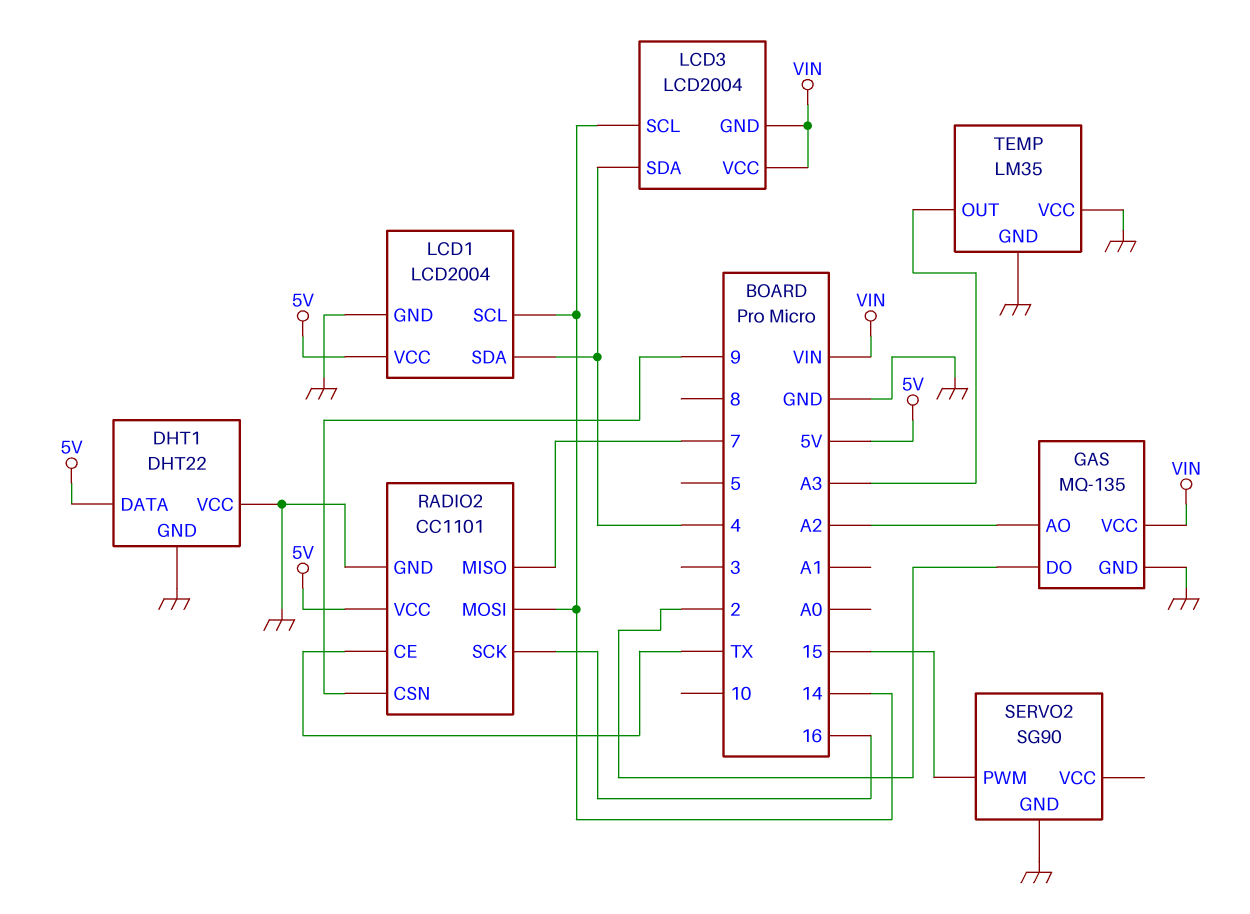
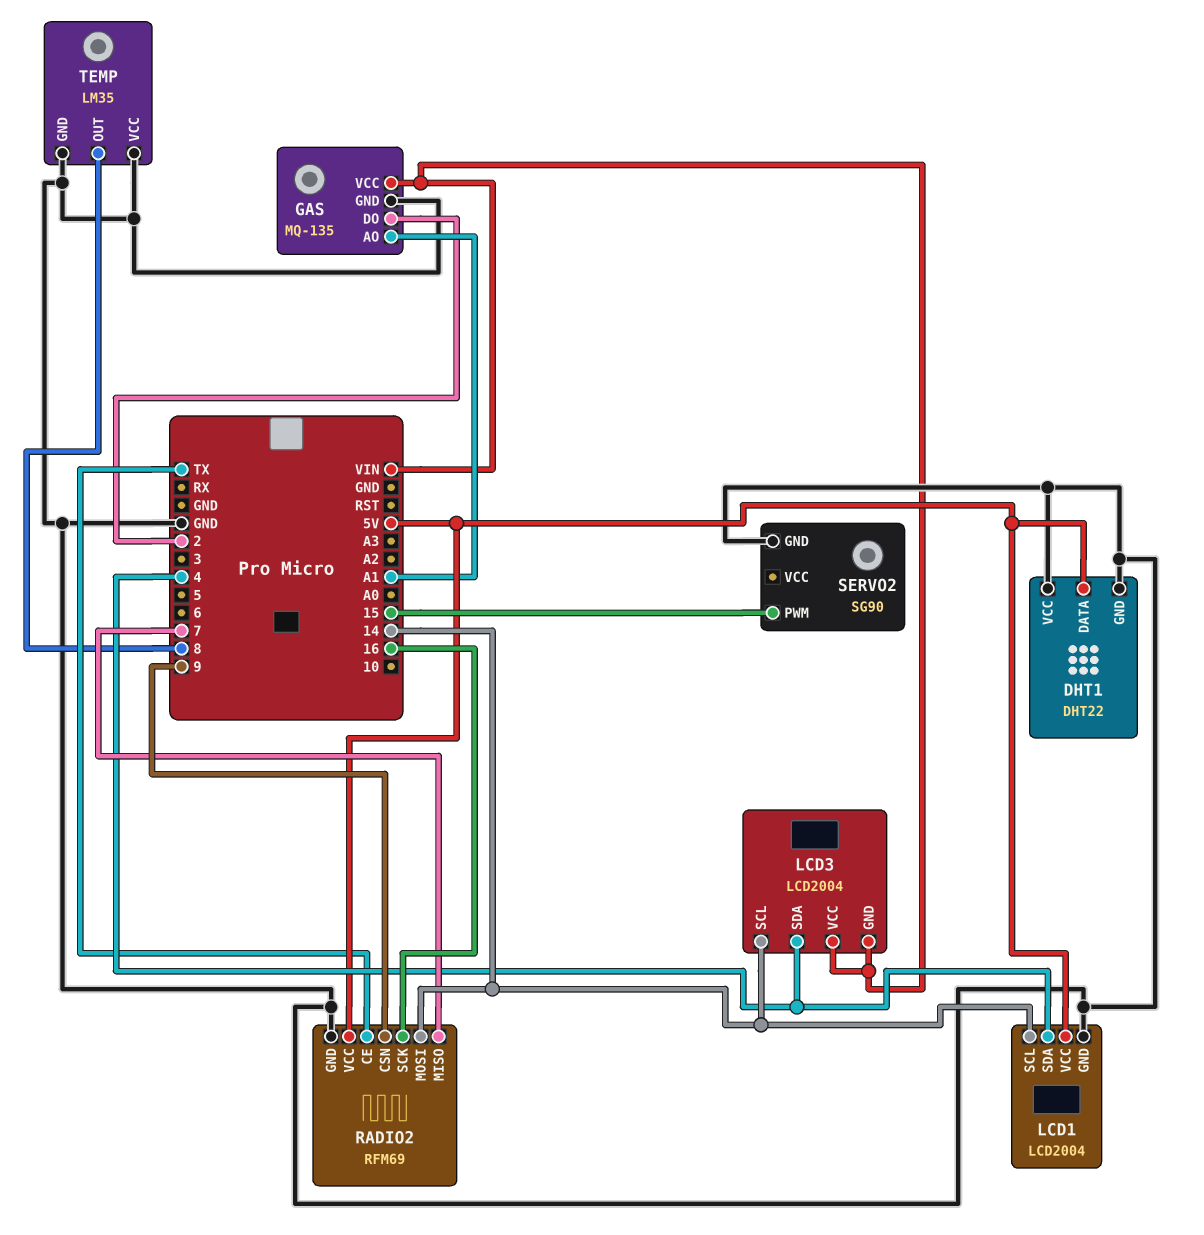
GAS pin AO: A2 -> A1
RADIO2: CC1101 -> RFM69
TEMP pin OUT: A3 -> 8

